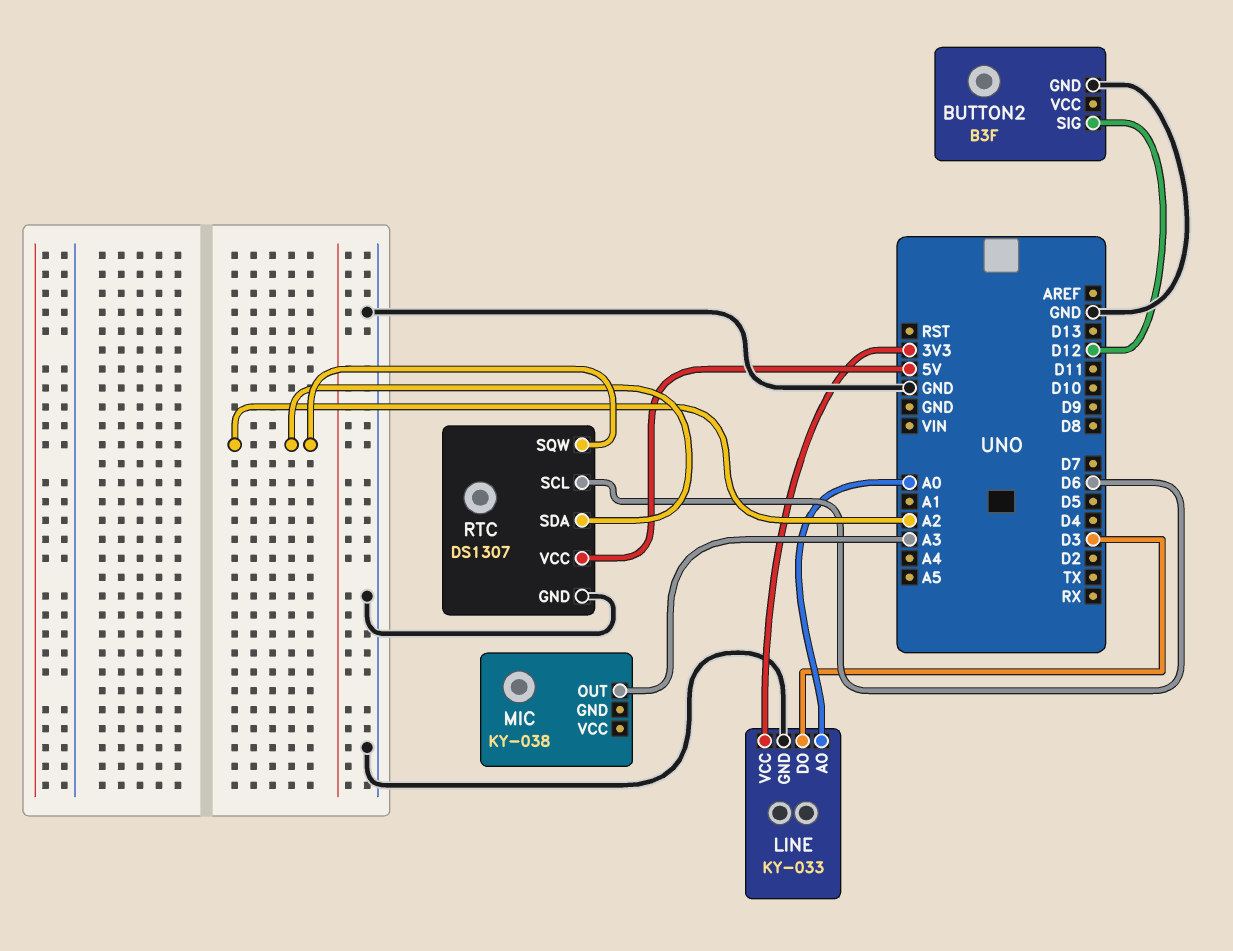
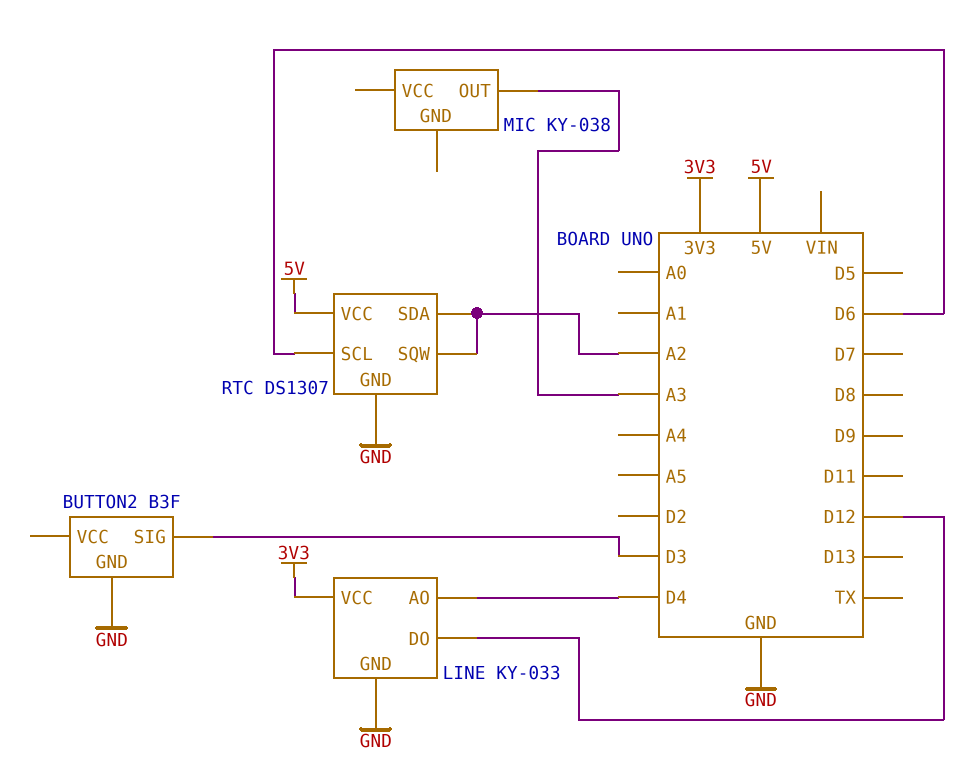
BUTTON2 pin SIG: D12 -> D3
LINE pin AO: A0 -> D4
LINE pin DO: D3 -> D12

